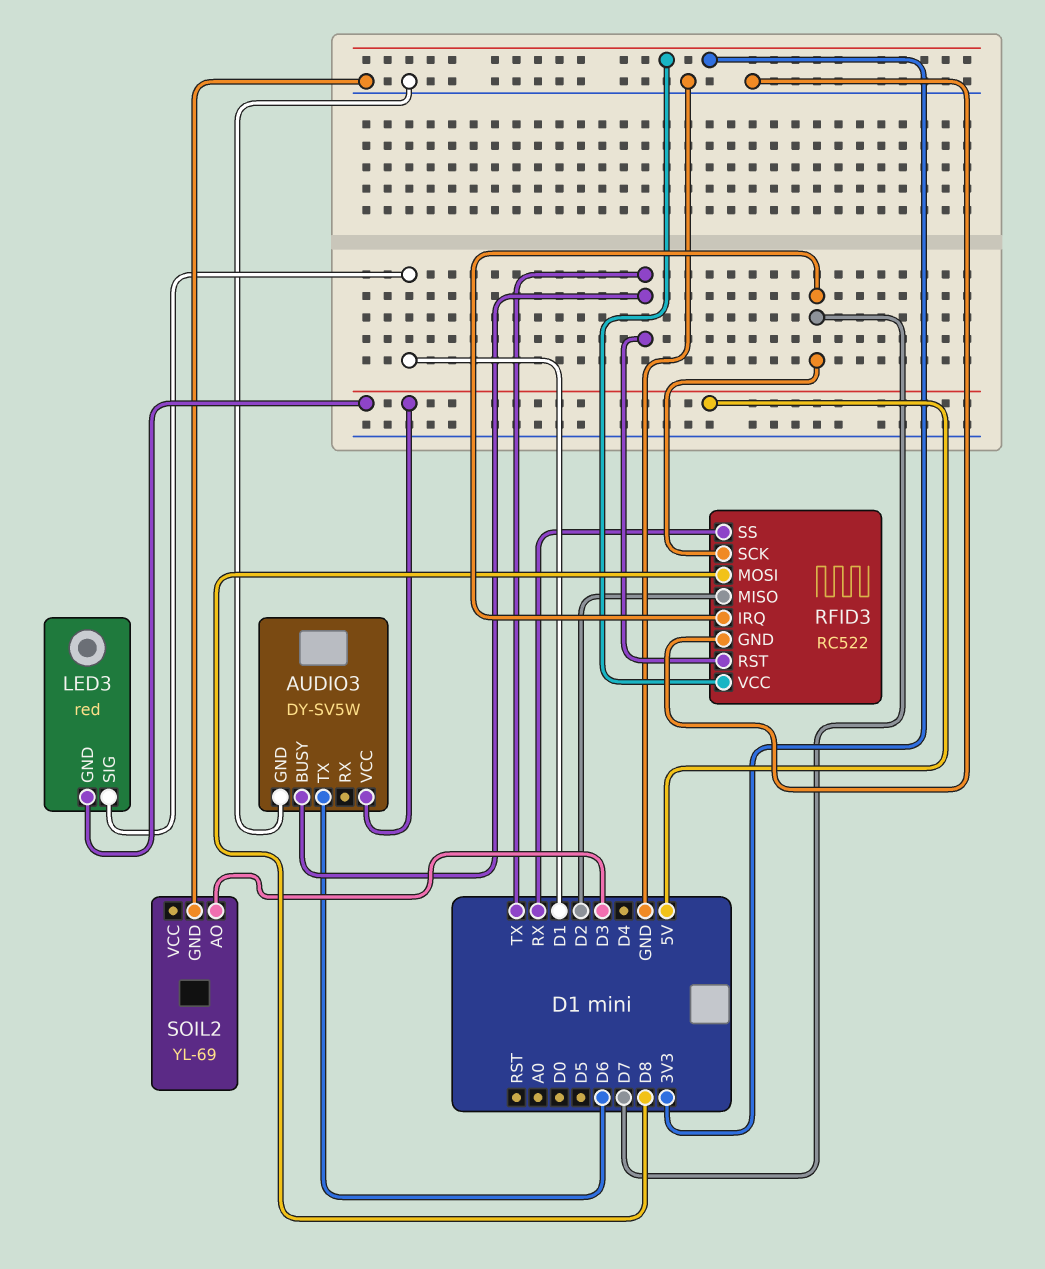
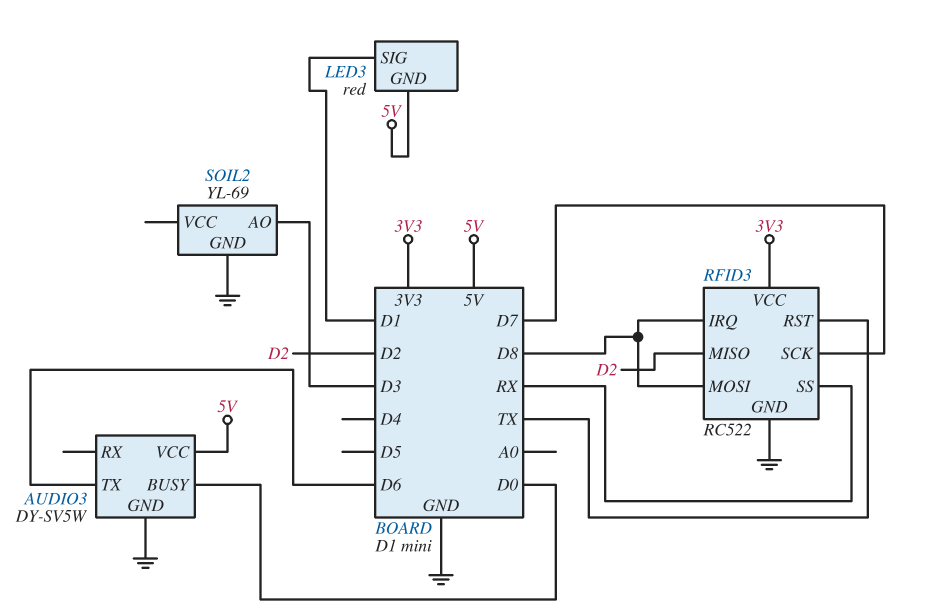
AUDIO3 pin BUSY: TX -> D0
RFID3 pin IRQ: D7 -> D8

